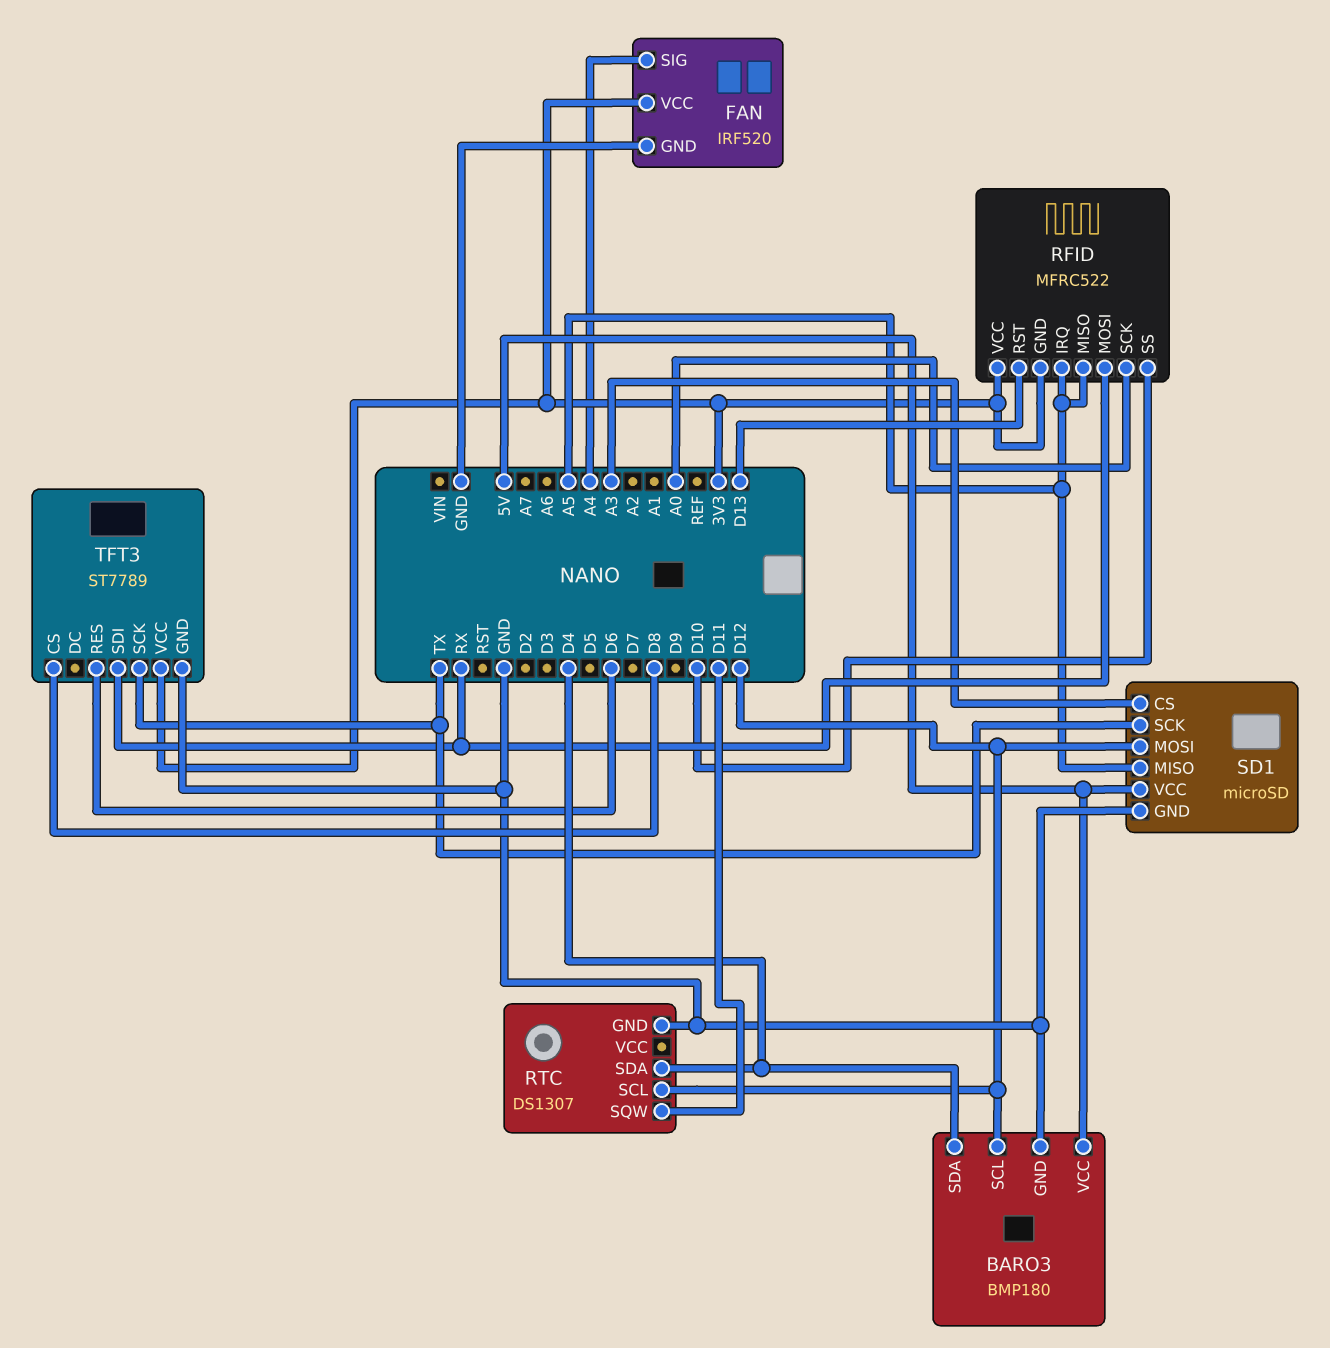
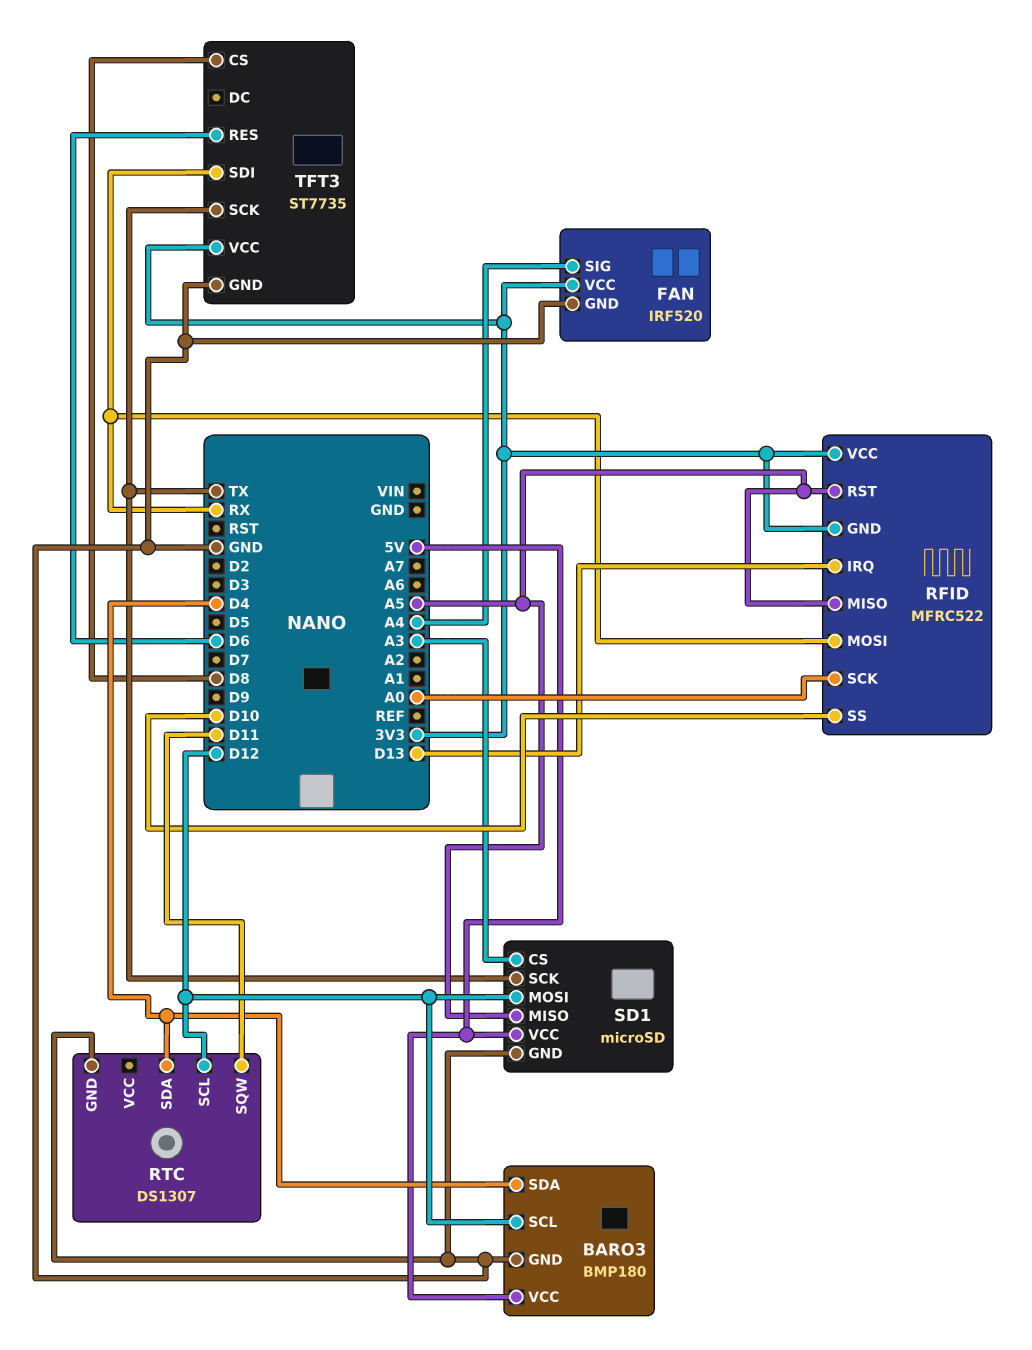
RFID pin IRQ: A5 -> D13
RFID pin RST: D13 -> A5
TFT3: ST7789 -> ST7735

